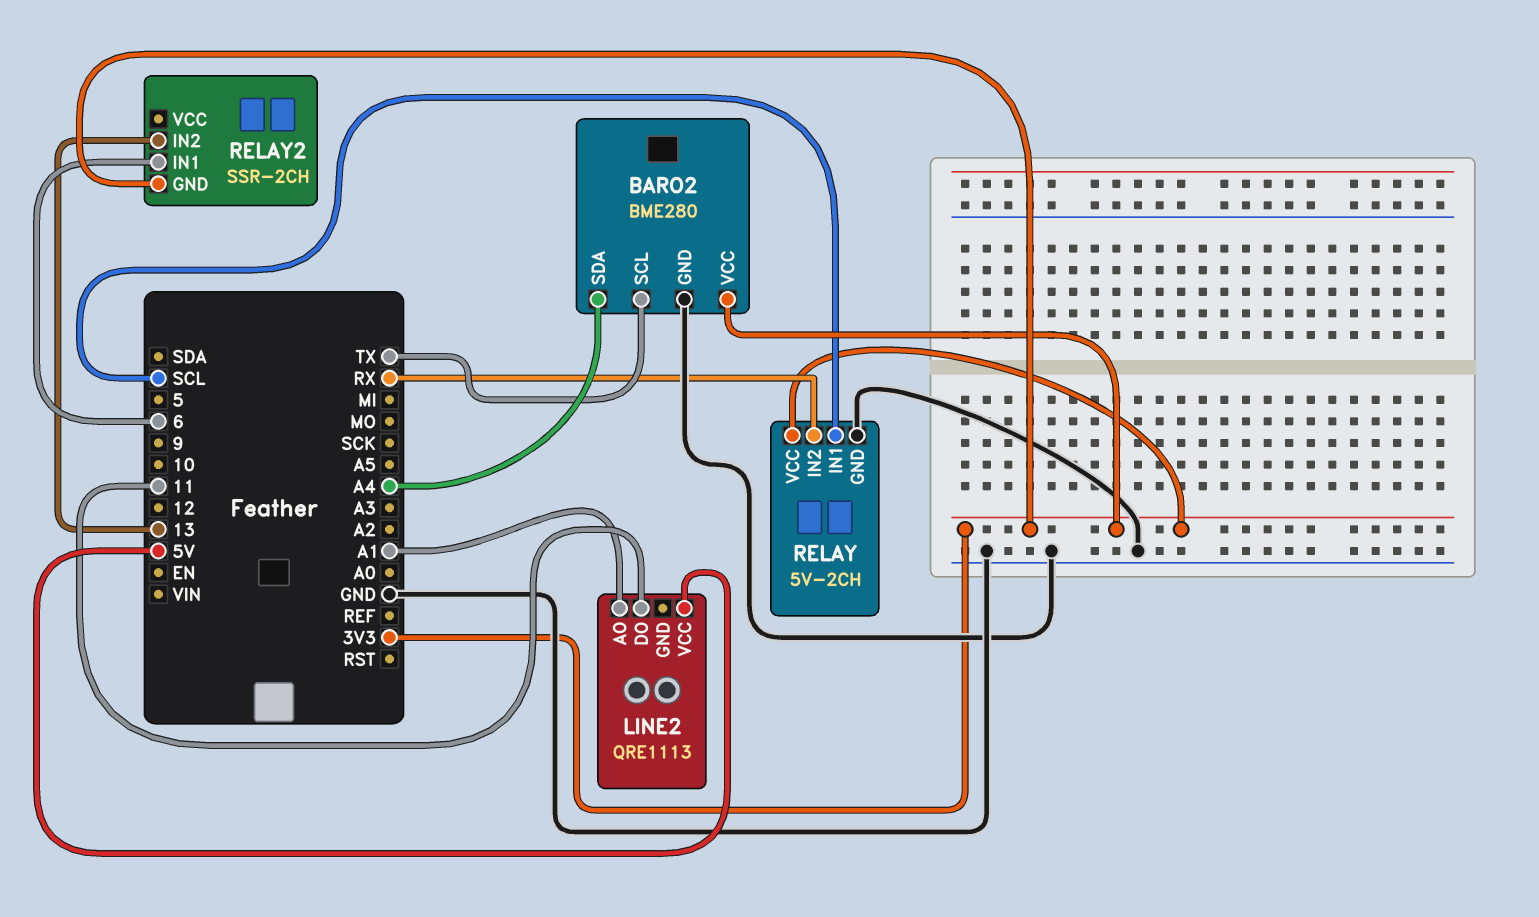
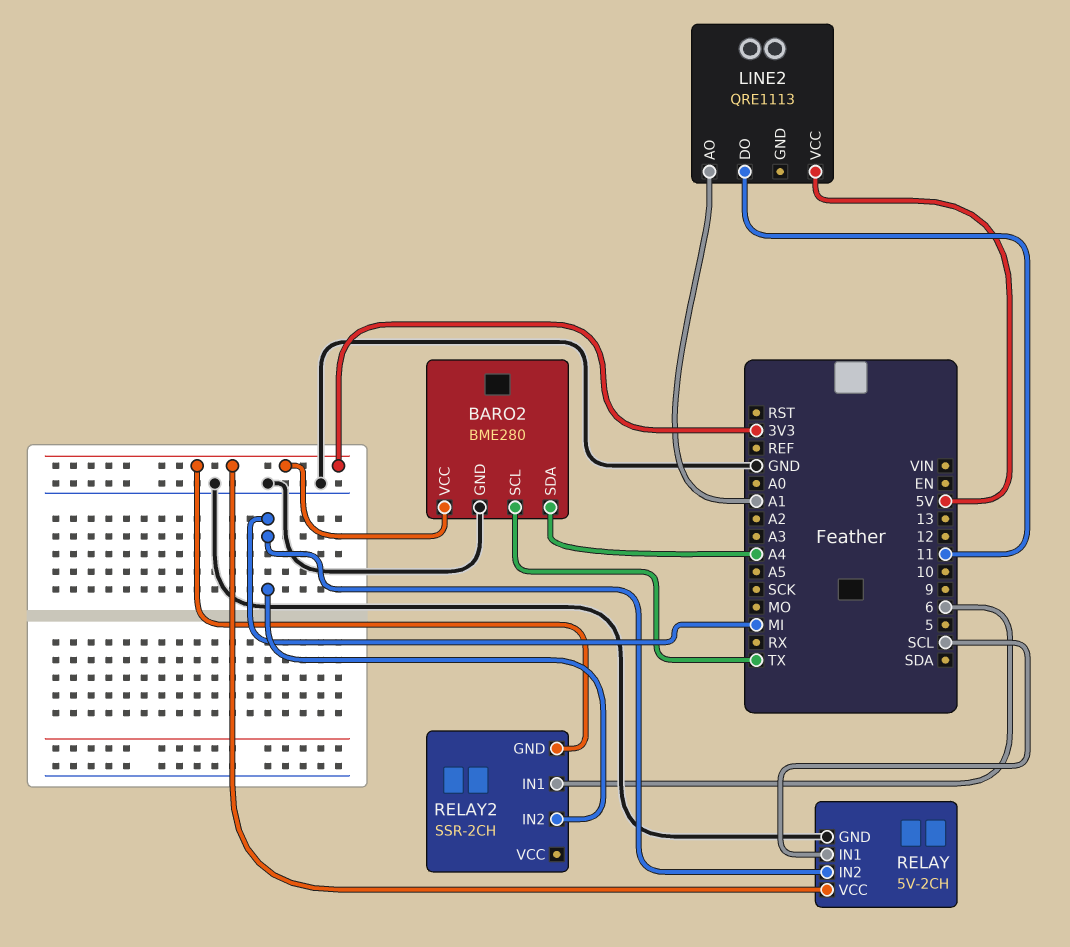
RELAY pin IN2: RX -> MI
RELAY2 pin IN2: 13 -> MI

